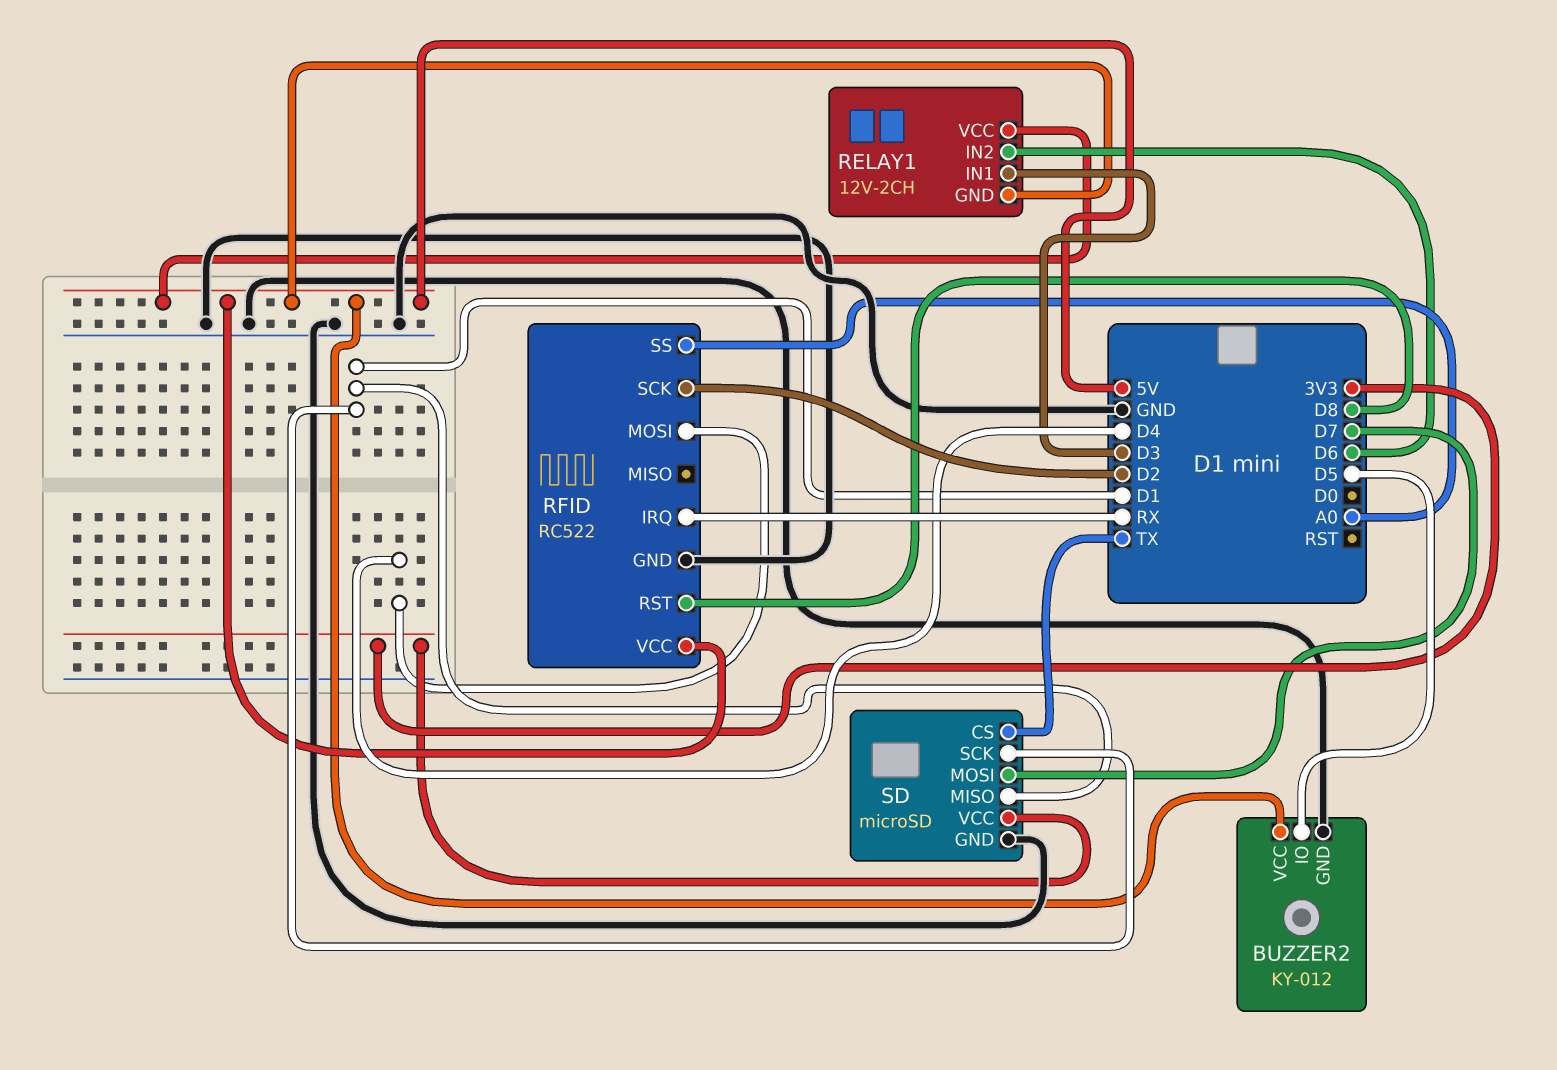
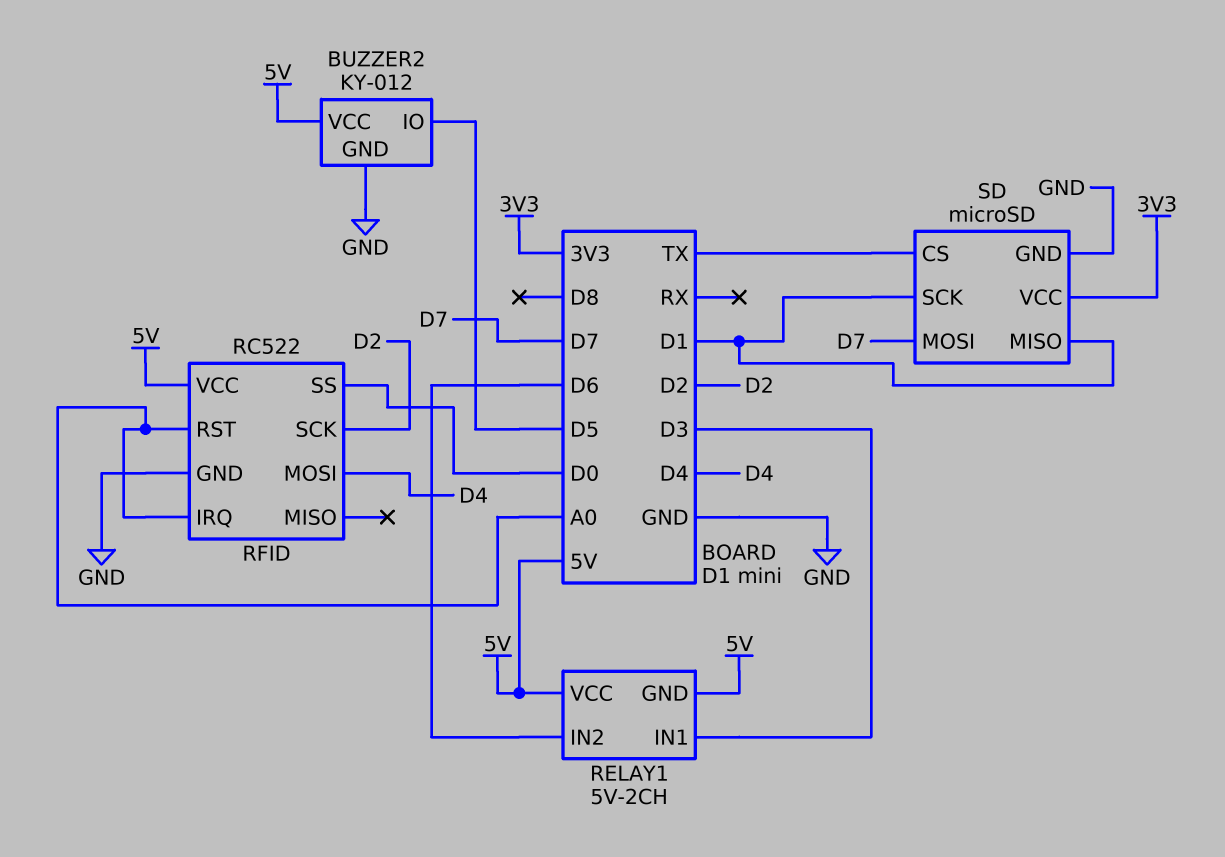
RELAY1: 12V-2CH -> 5V-2CH
RFID pin IRQ: RX -> A0
RFID pin RST: D8 -> A0
RFID pin SS: A0 -> D0

